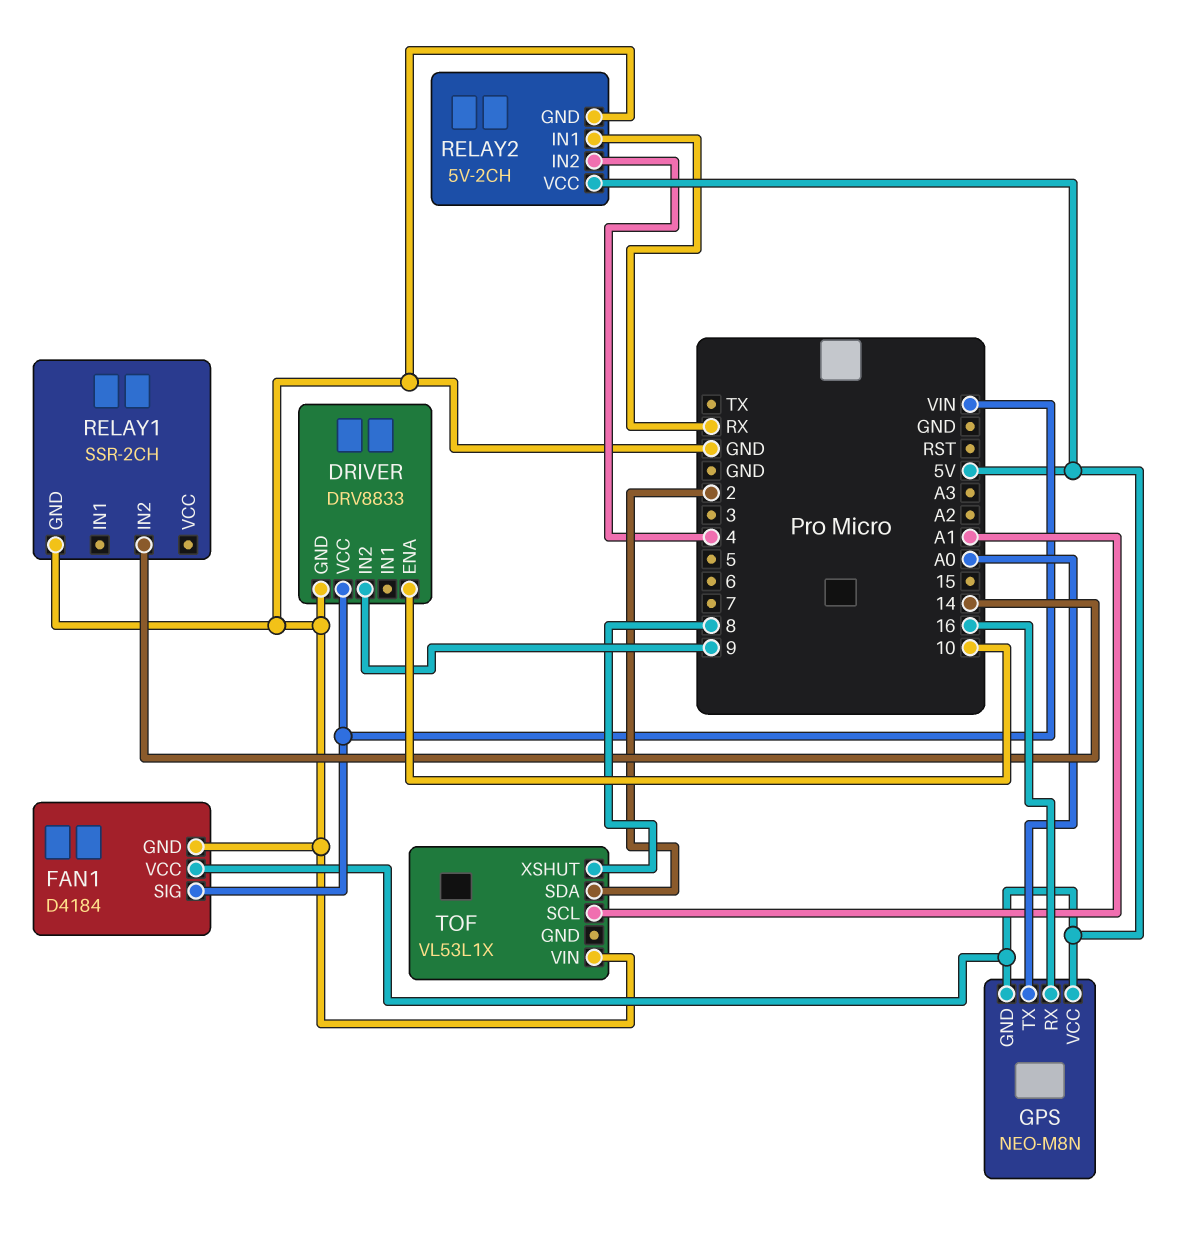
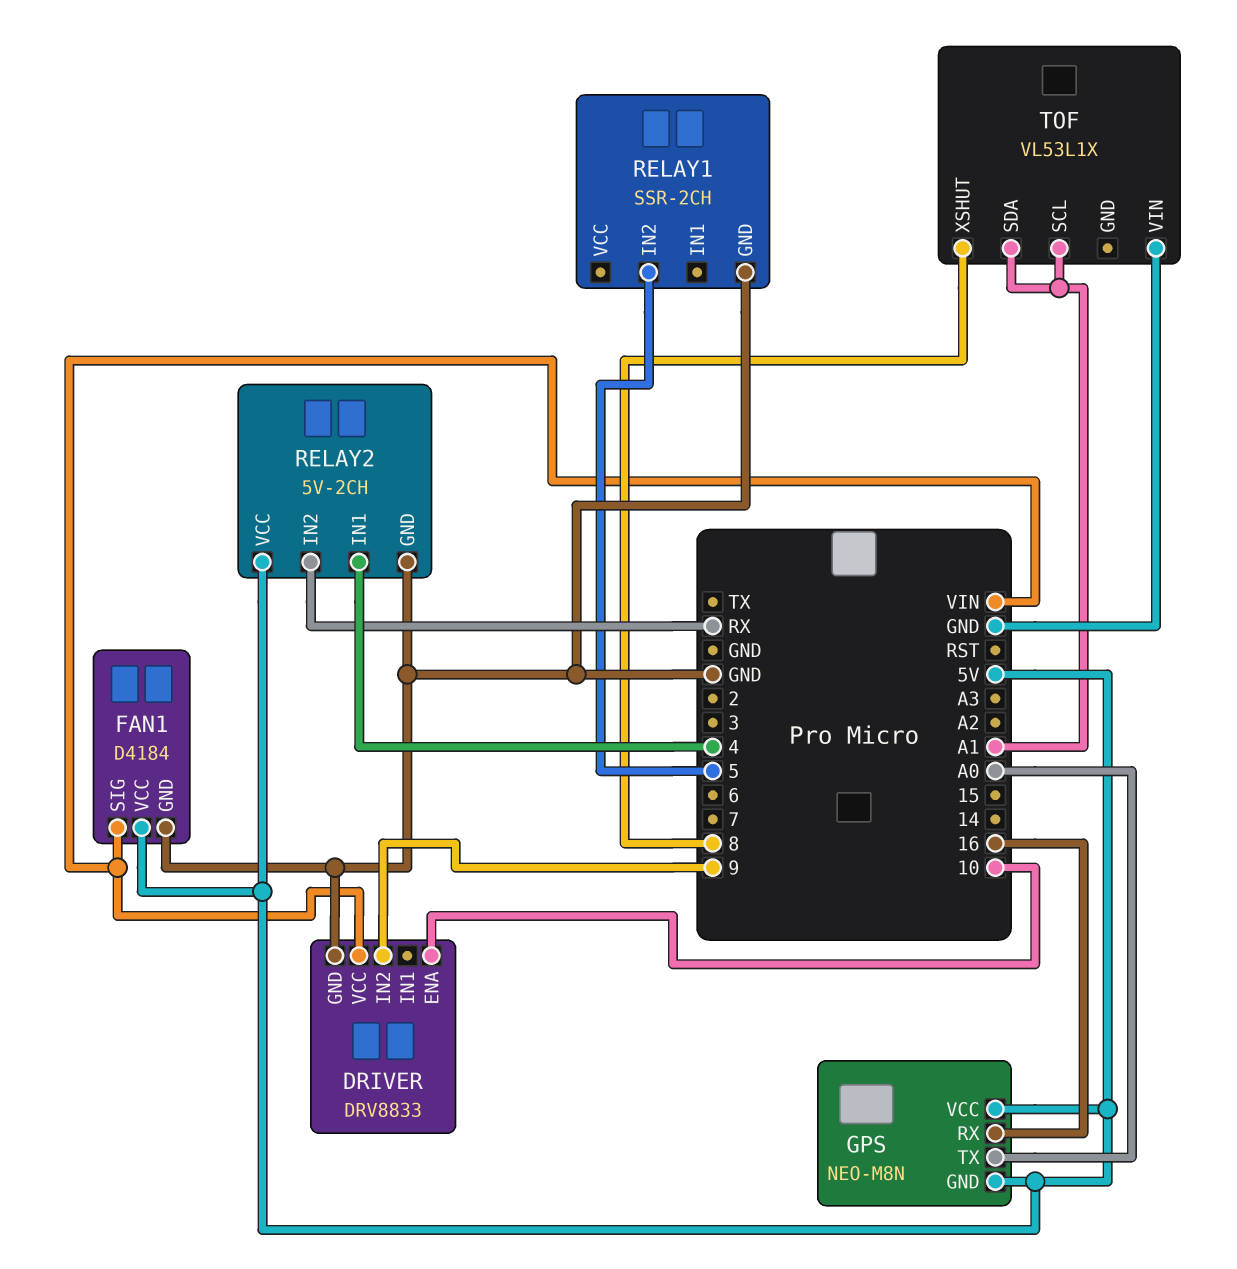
RELAY1 pin IN2: 14 -> 5
RELAY2 pin IN1: RX -> 4
RELAY2 pin IN2: 4 -> RX
TOF pin SDA: 2 -> A1

